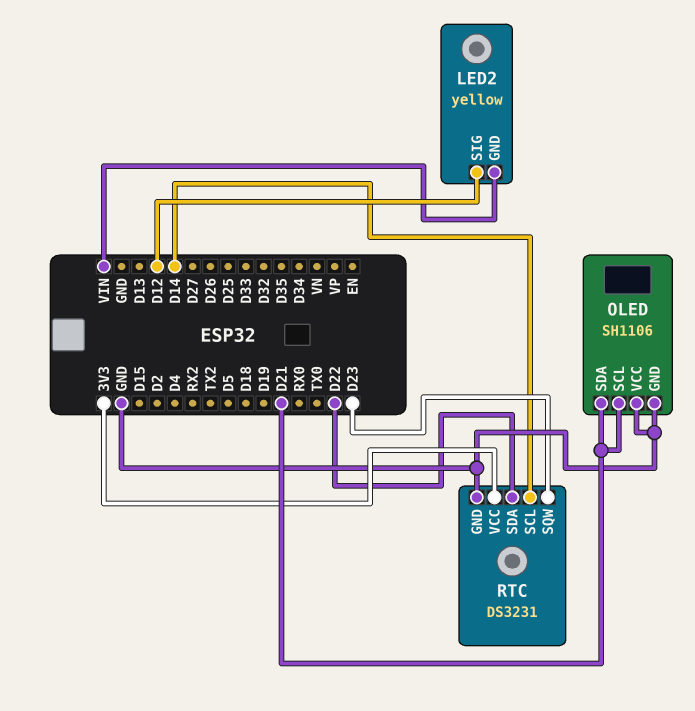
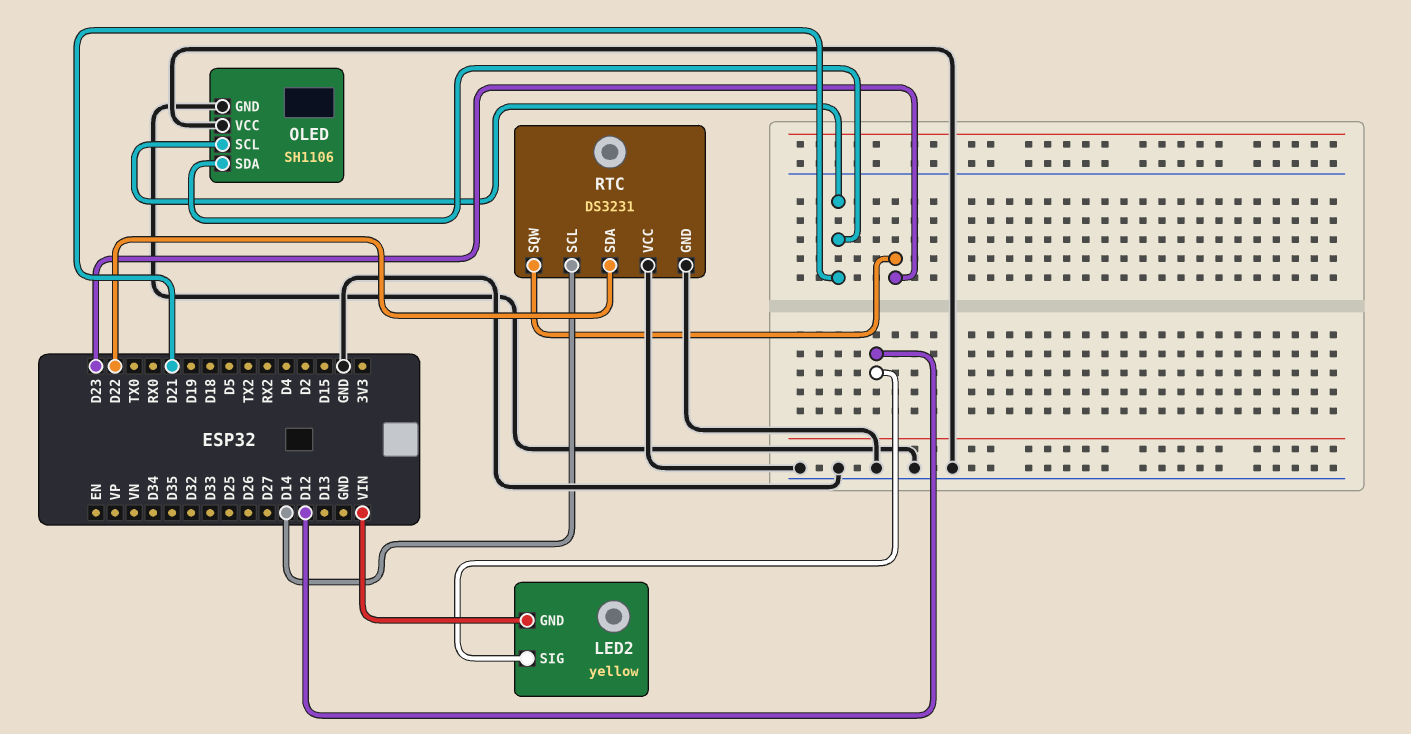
RTC pin VCC: 3V3 -> GND

